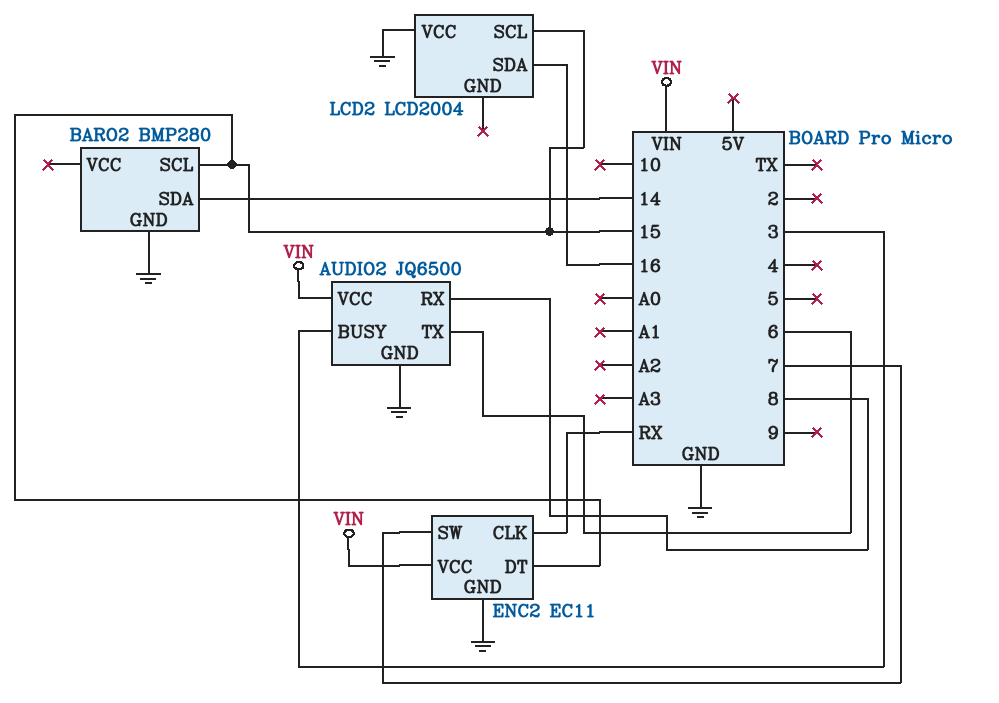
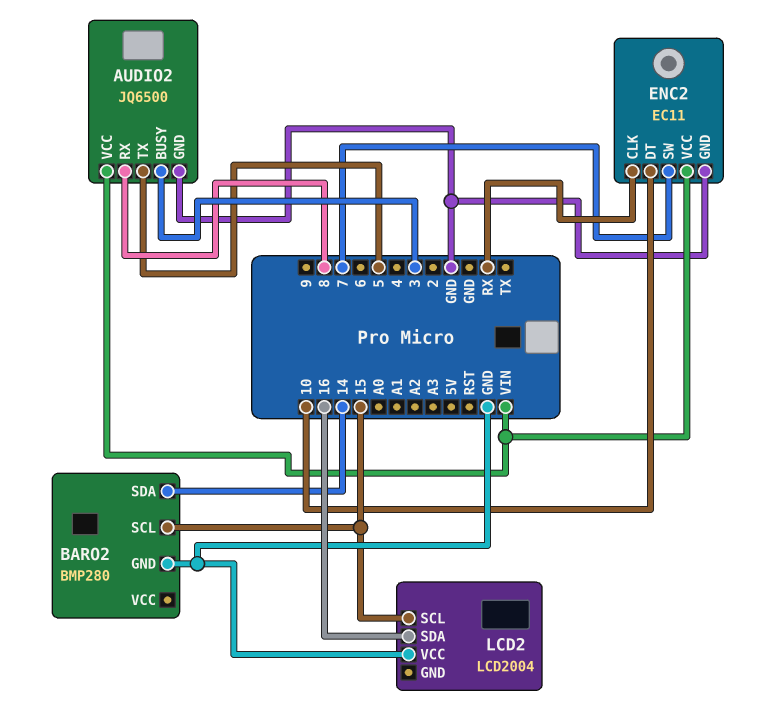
AUDIO2 pin TX: 6 -> 5
ENC2 pin DT: 15 -> 10

